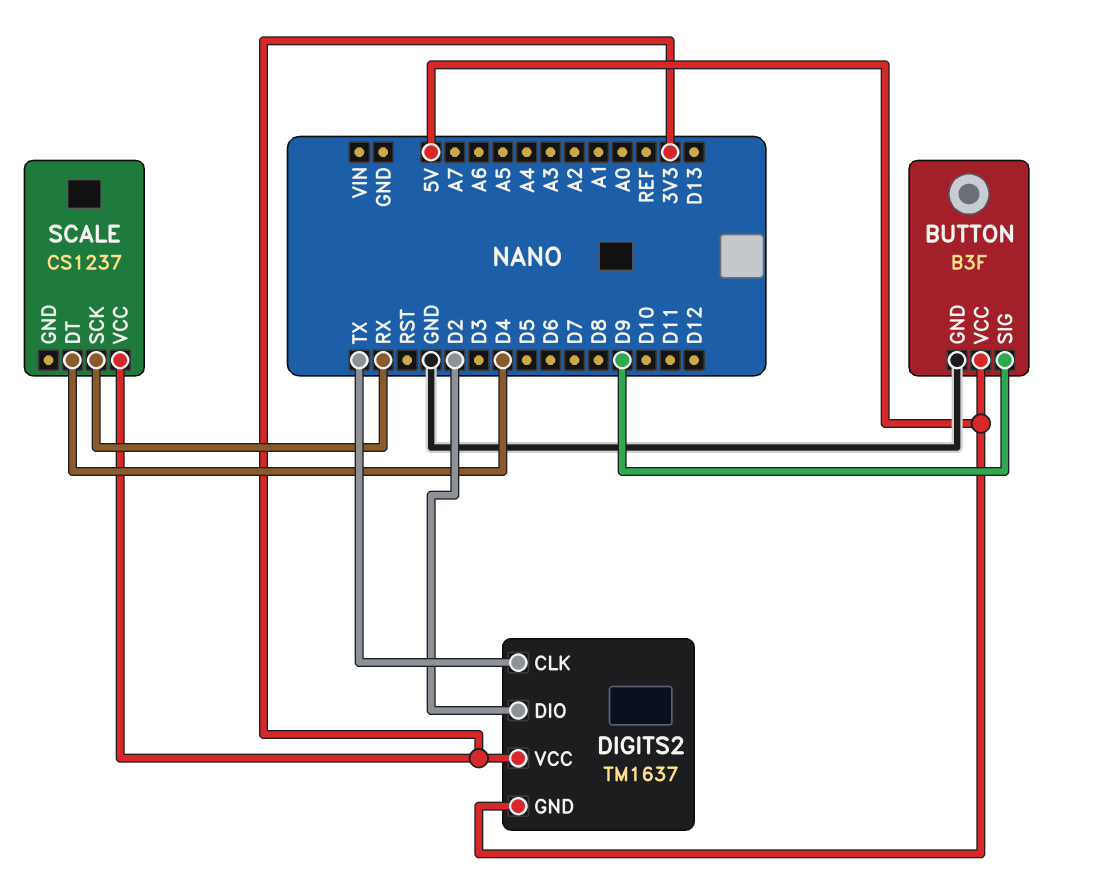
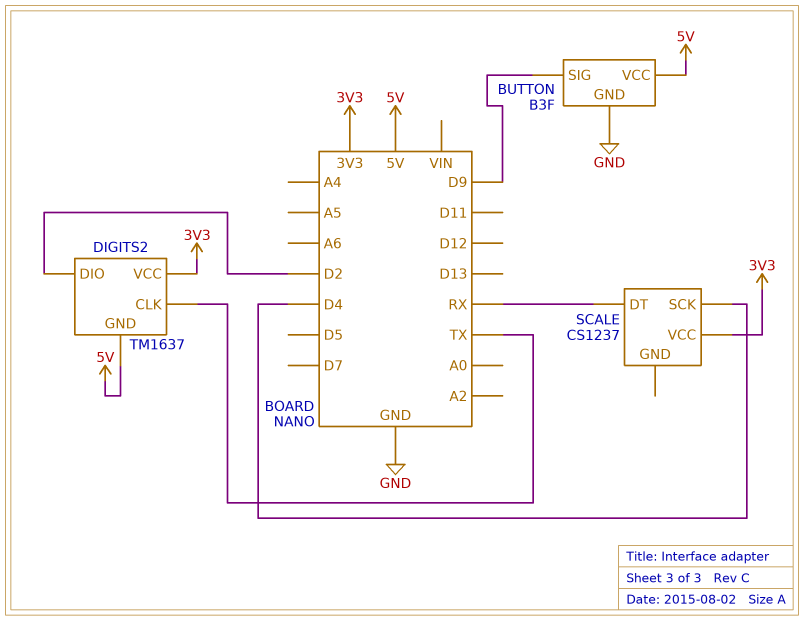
SCALE pin DT: D4 -> RX
SCALE pin SCK: RX -> D4

